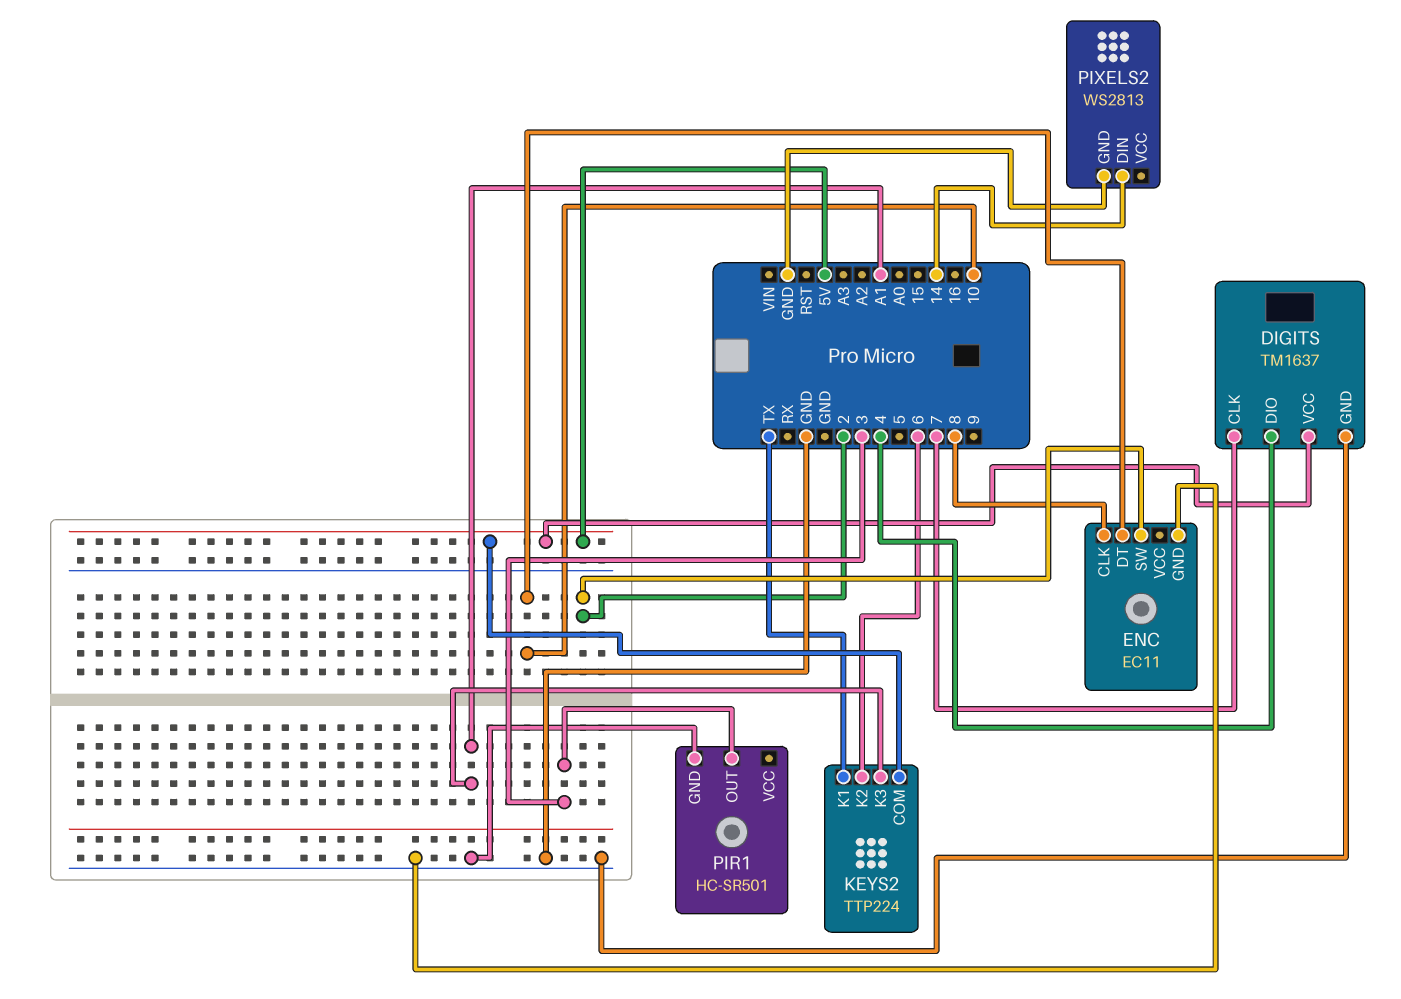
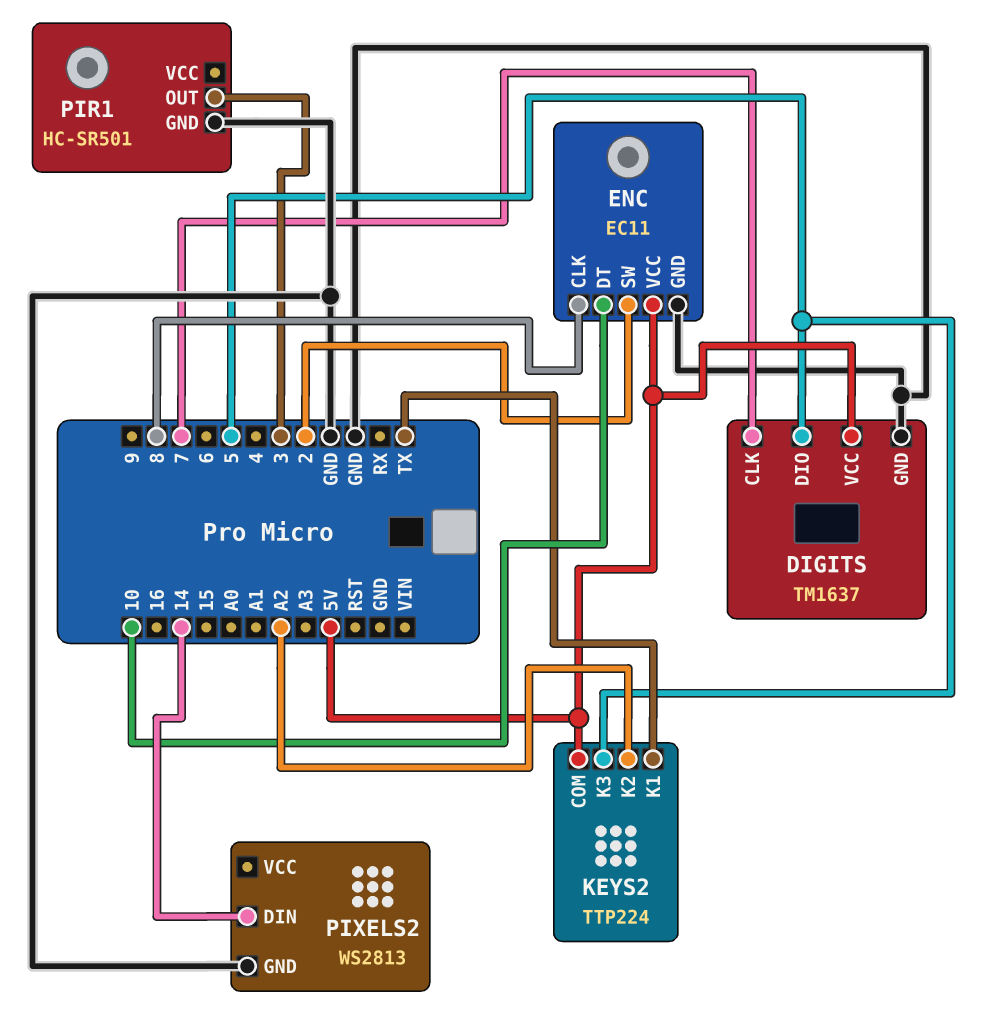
DIGITS pin DIO: 4 -> 5
ENC pin VCC: none -> 5V
KEYS2 pin K2: 6 -> A2
KEYS2 pin K3: A1 -> 5

